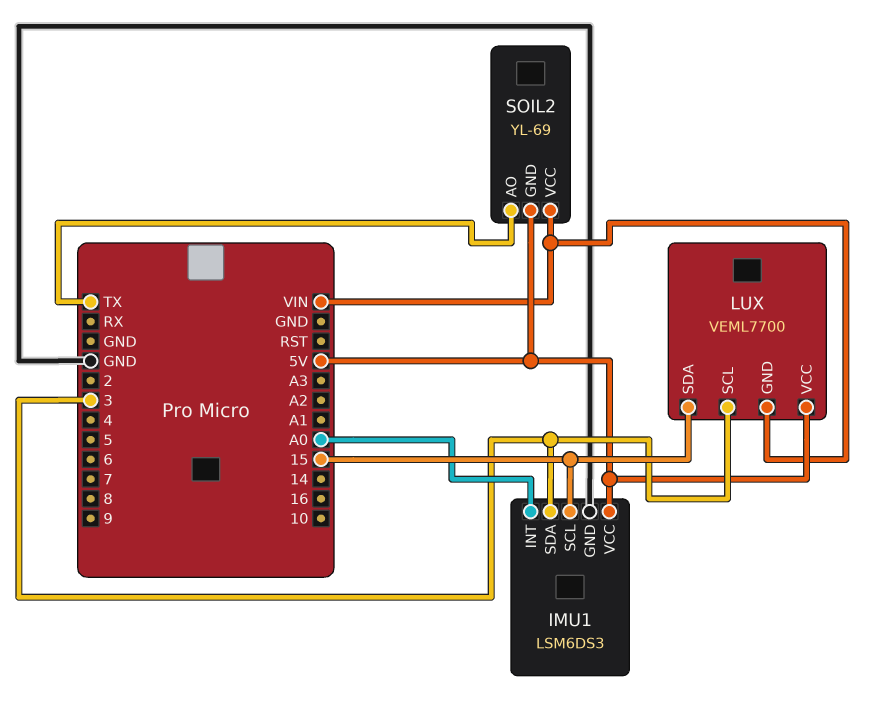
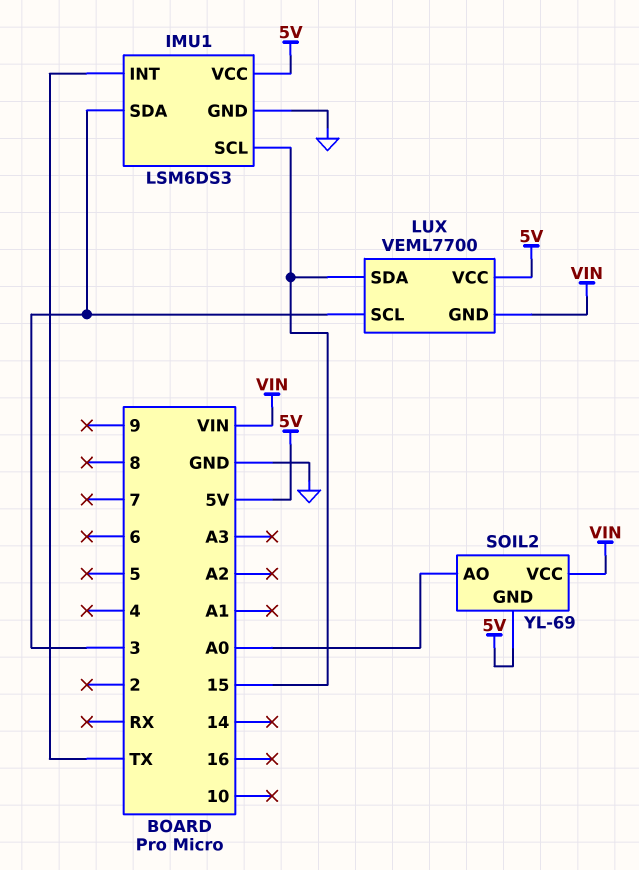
IMU1 pin INT: A0 -> TX
SOIL2 pin AO: TX -> A0

